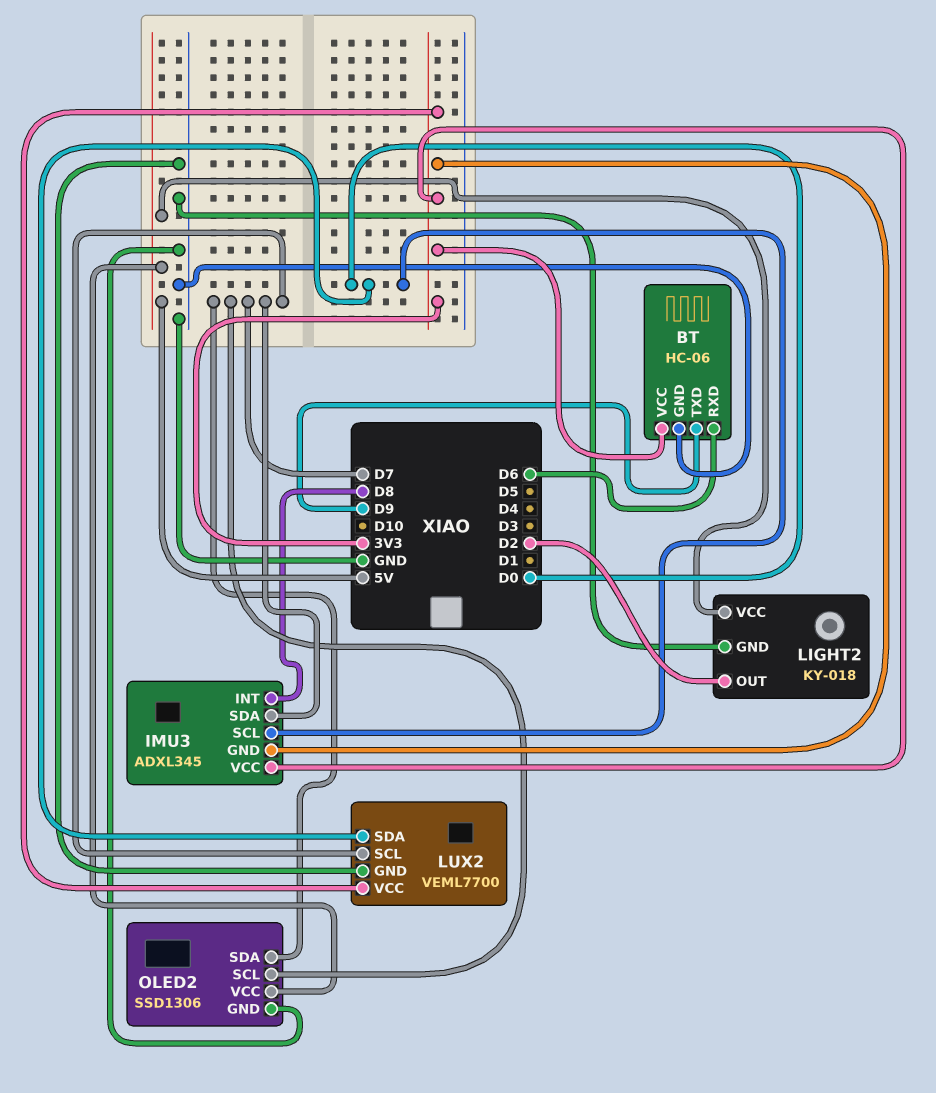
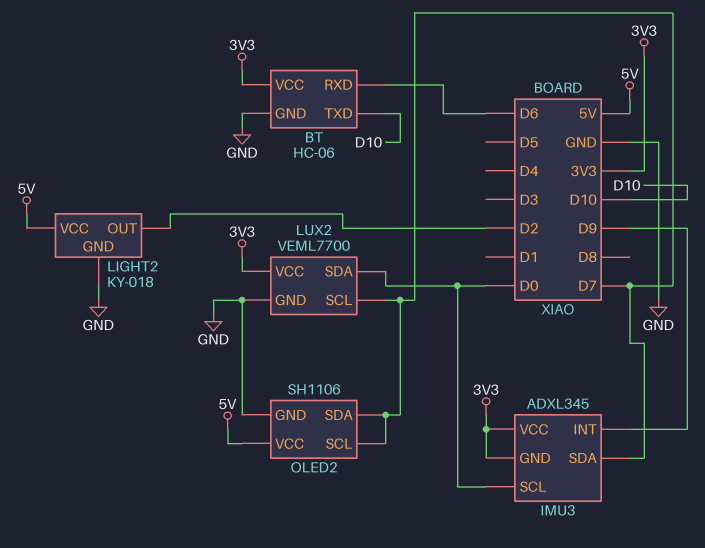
BT pin TXD: D9 -> D10
IMU3 pin INT: D8 -> D9
OLED2: SSD1306 -> SH1106

